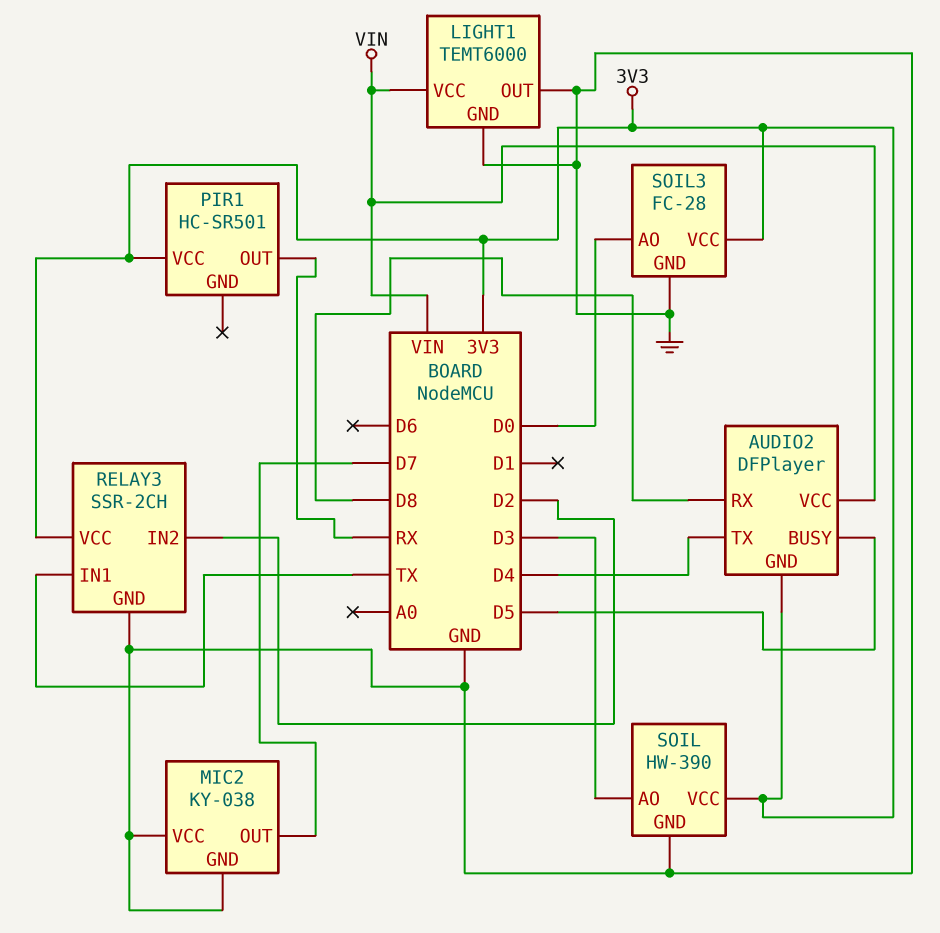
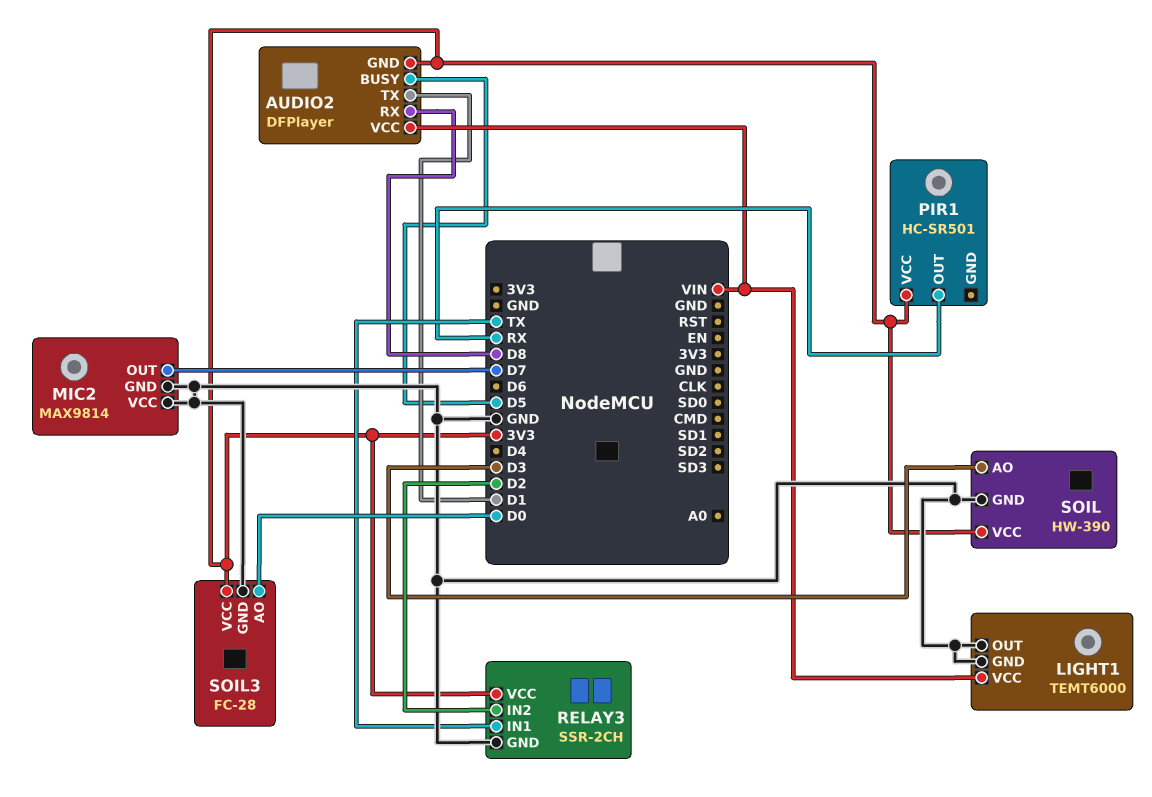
AUDIO2 pin TX: D4 -> D1
MIC2: KY-038 -> MAX9814

